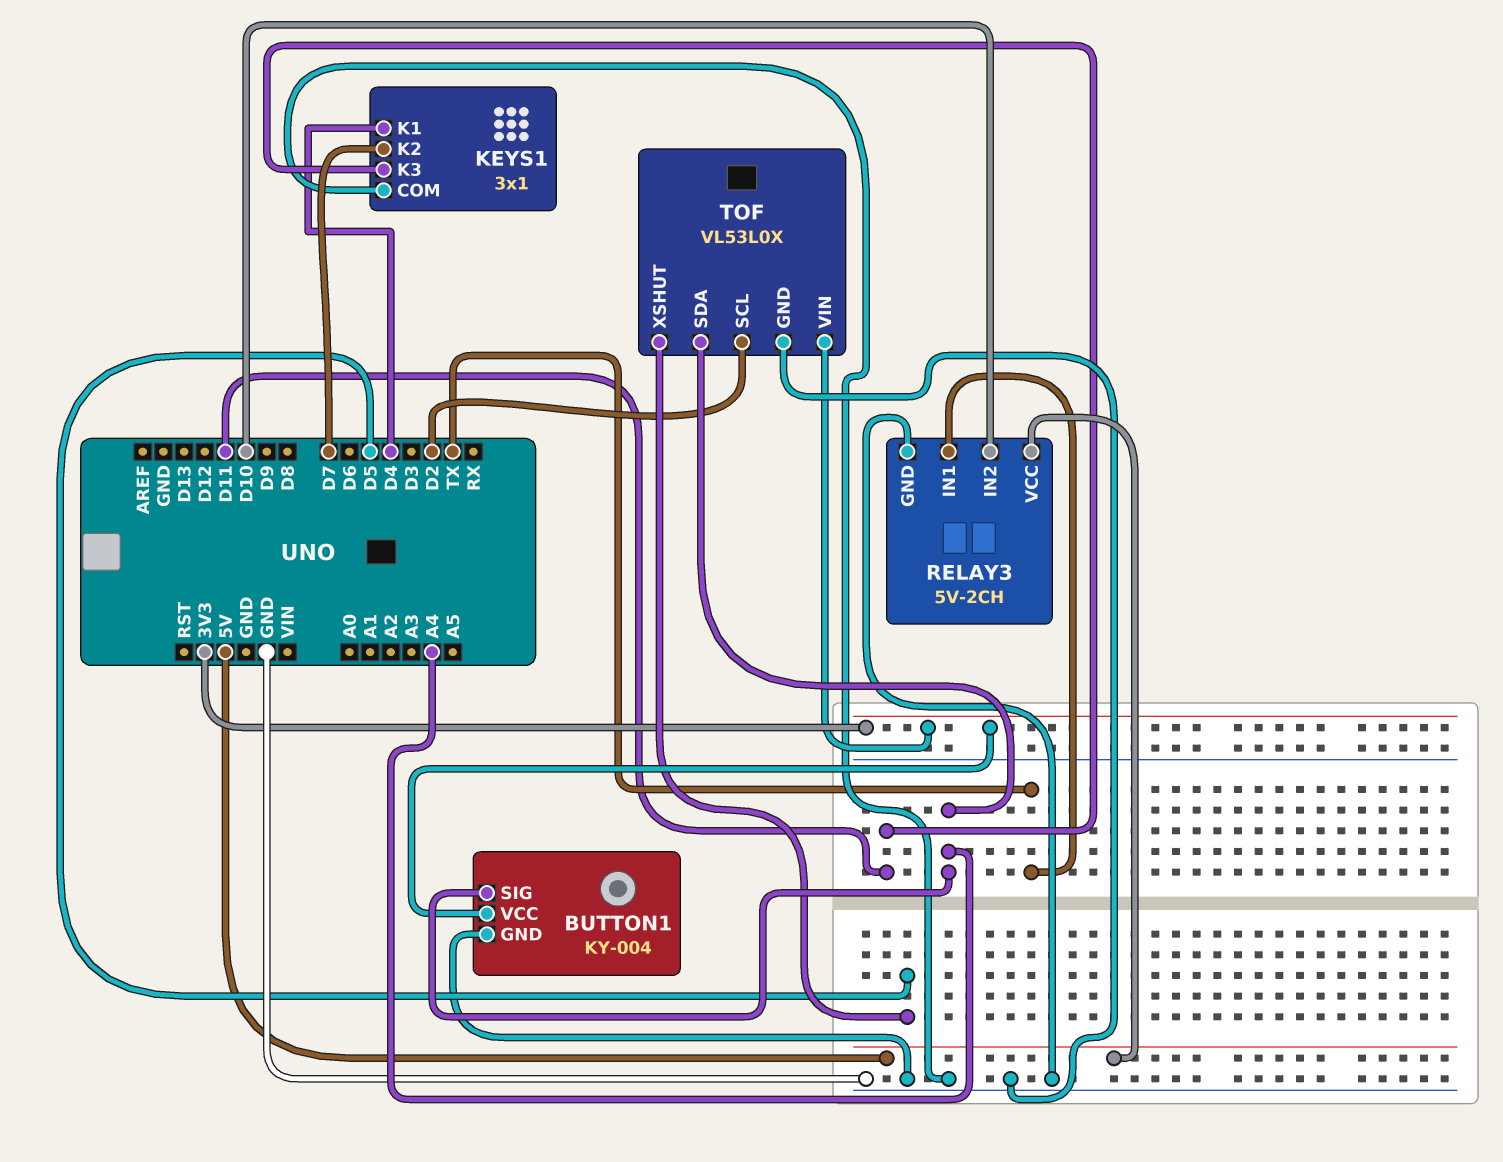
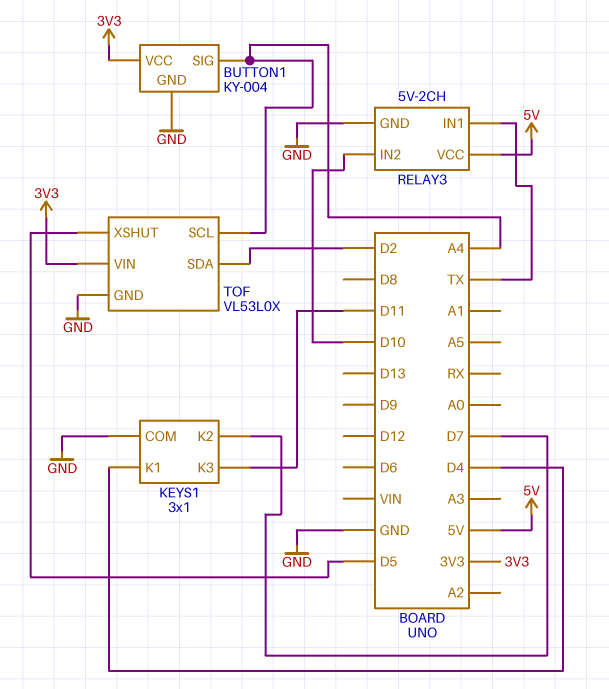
TOF pin SCL: D2 -> A4
TOF pin SDA: A4 -> D2

